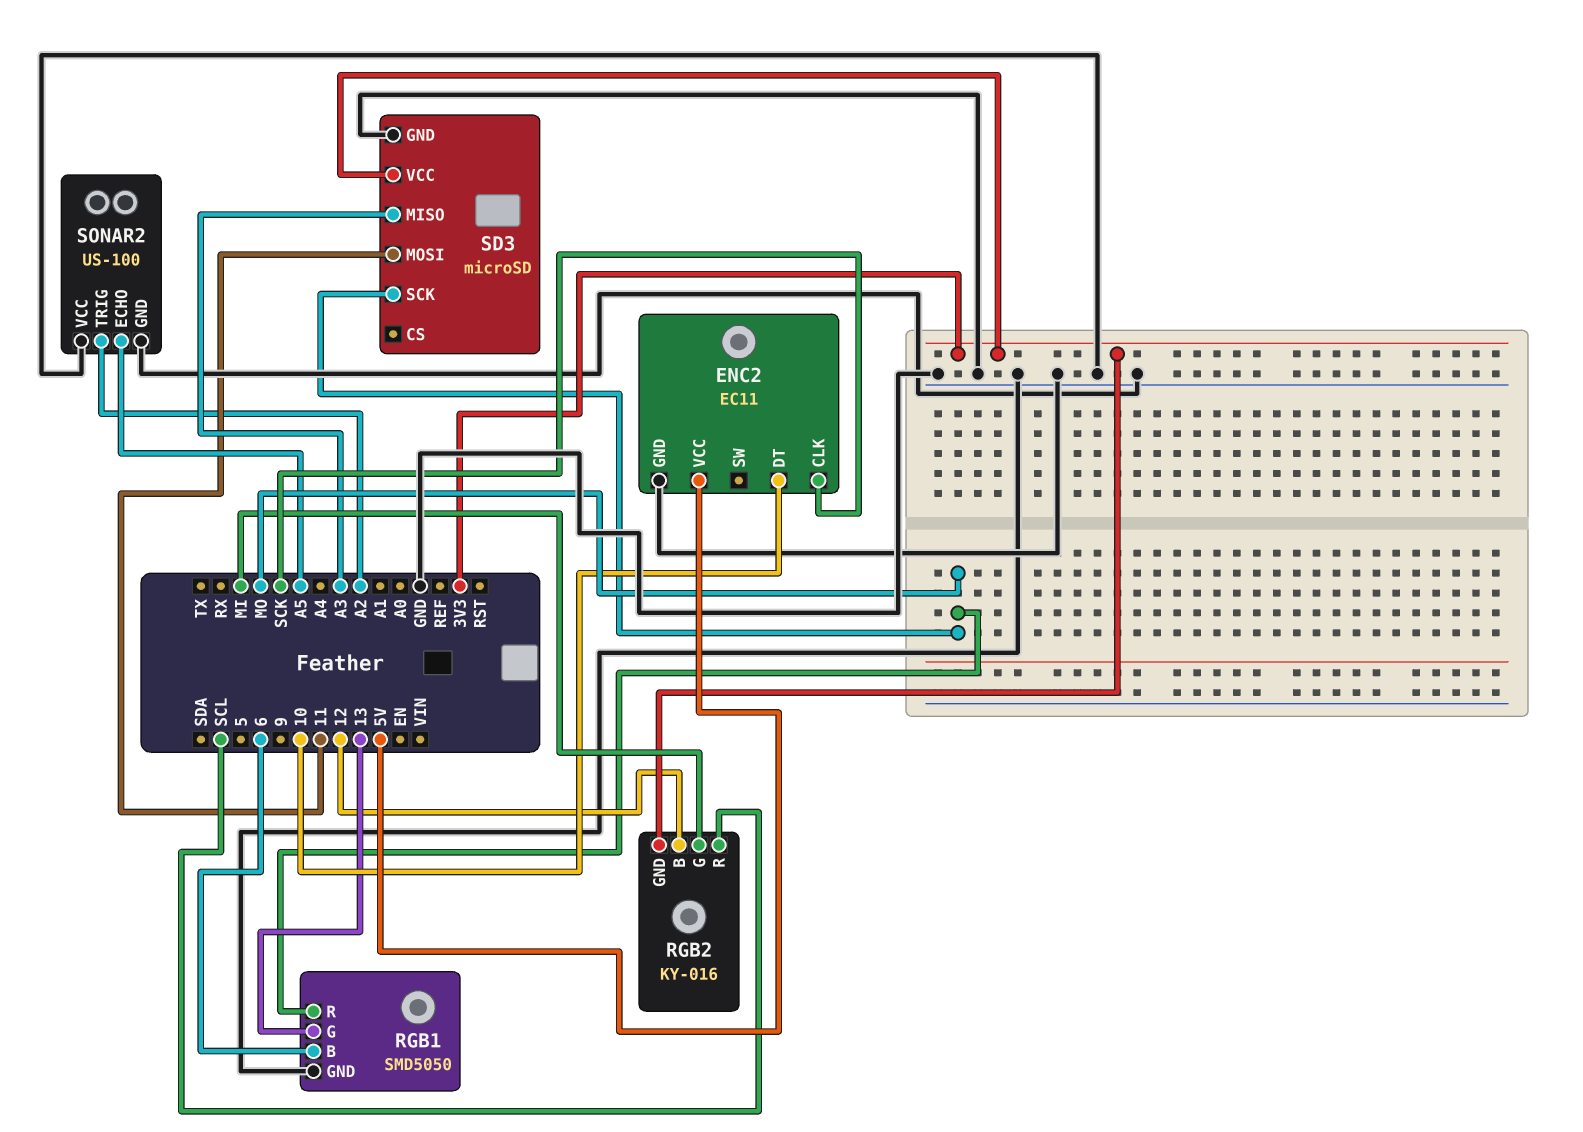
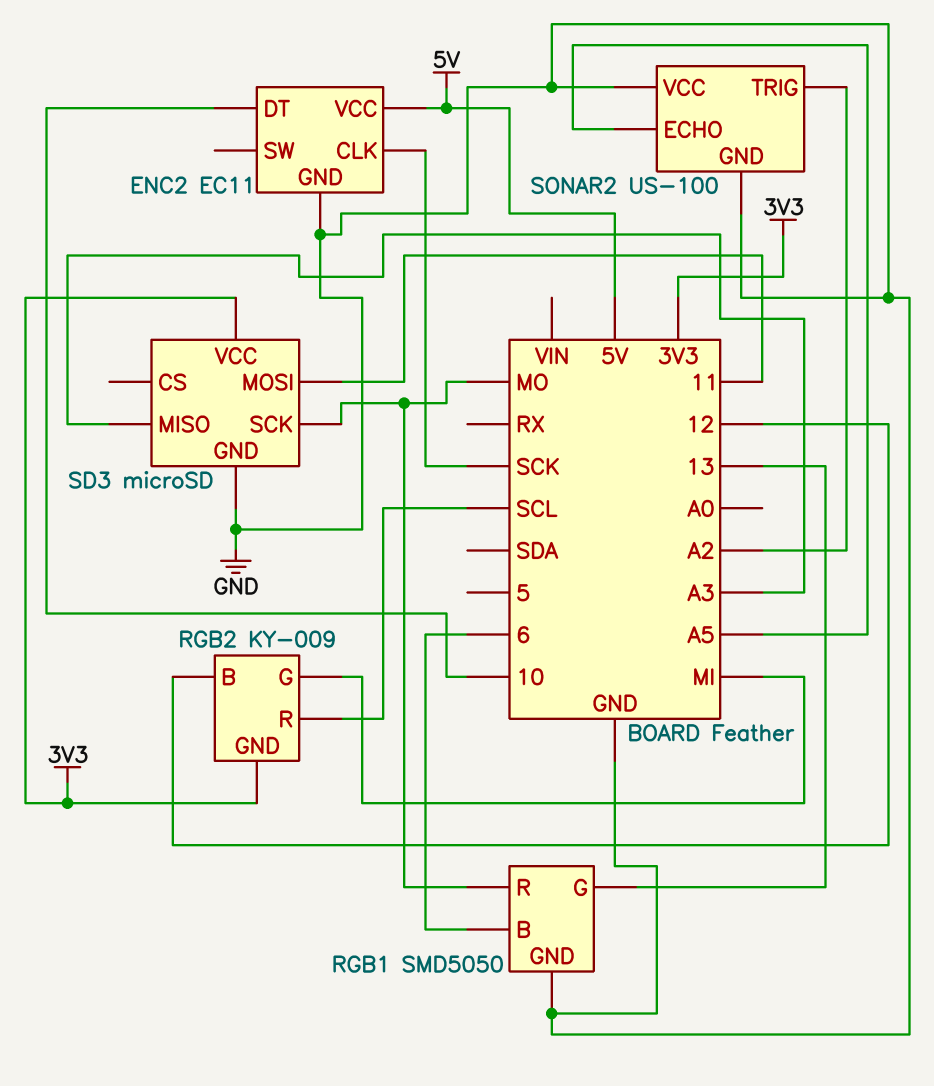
RGB2: KY-016 -> KY-009

